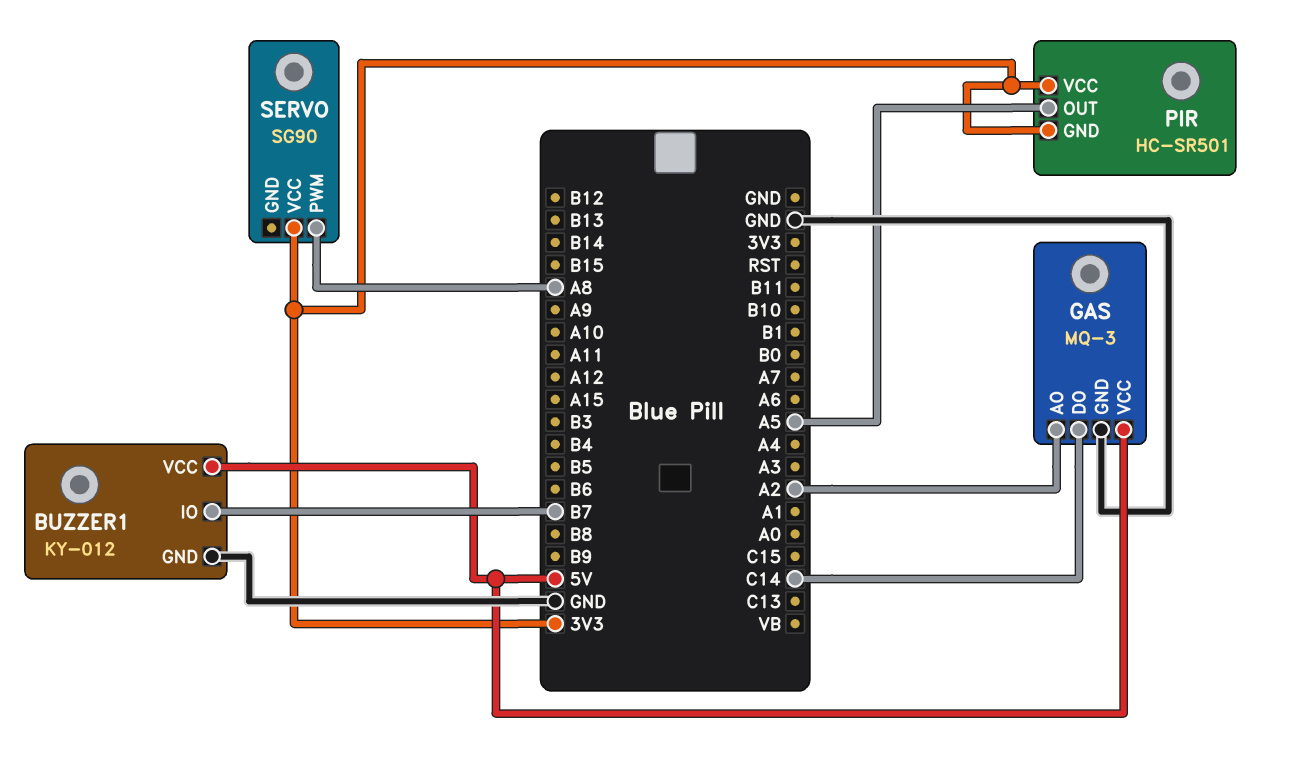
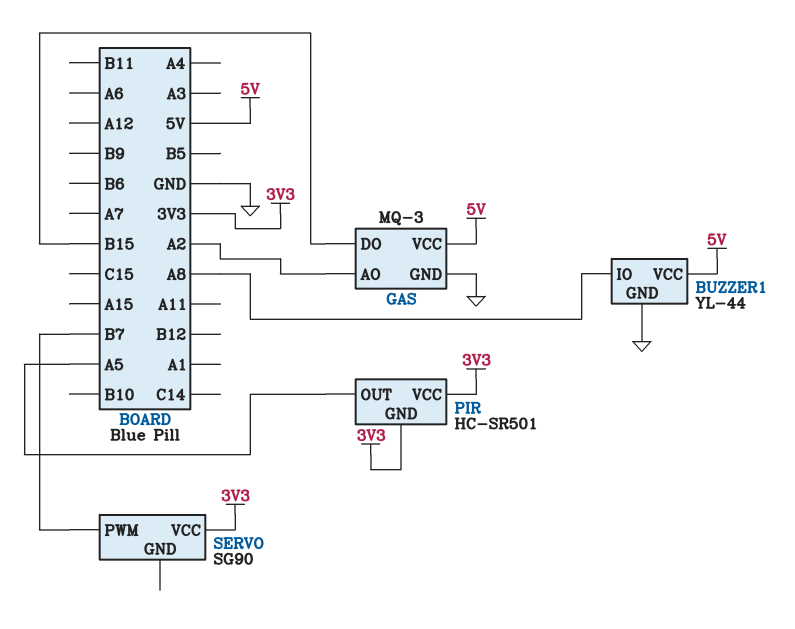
BUZZER1: KY-012 -> YL-44
BUZZER1 pin IO: B7 -> A8
GAS pin DO: C14 -> B15
SERVO pin PWM: A8 -> B7

